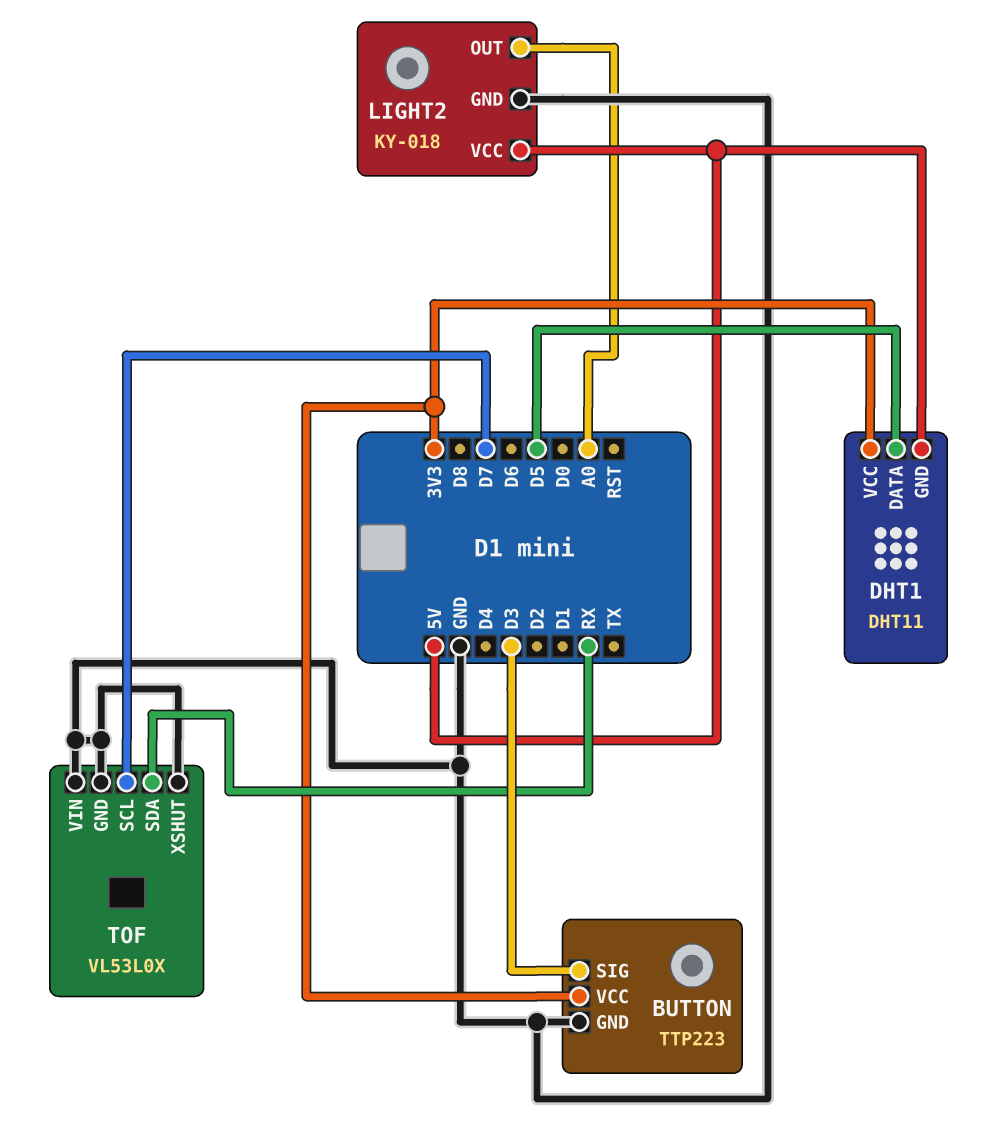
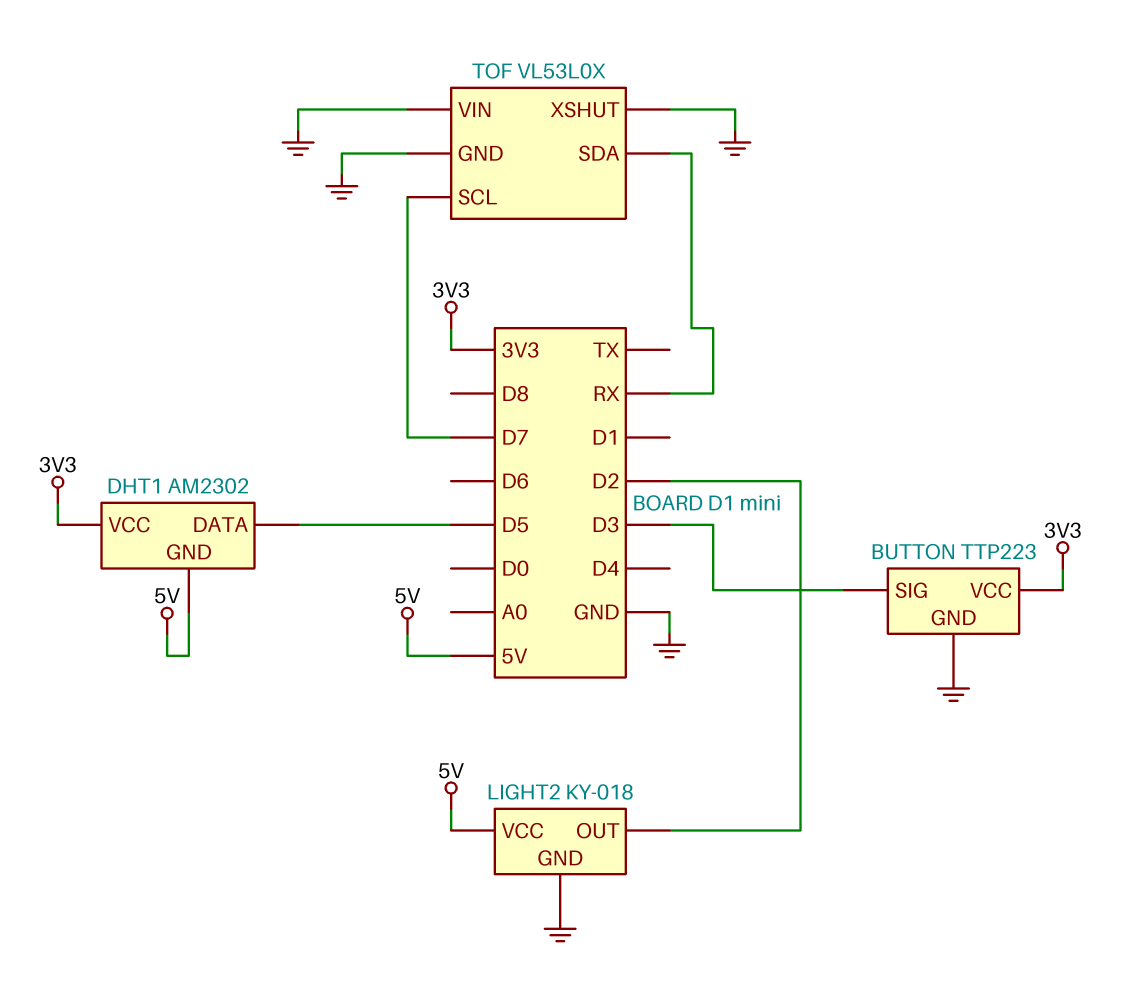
DHT1: DHT11 -> AM2302
LIGHT2 pin OUT: A0 -> D2

